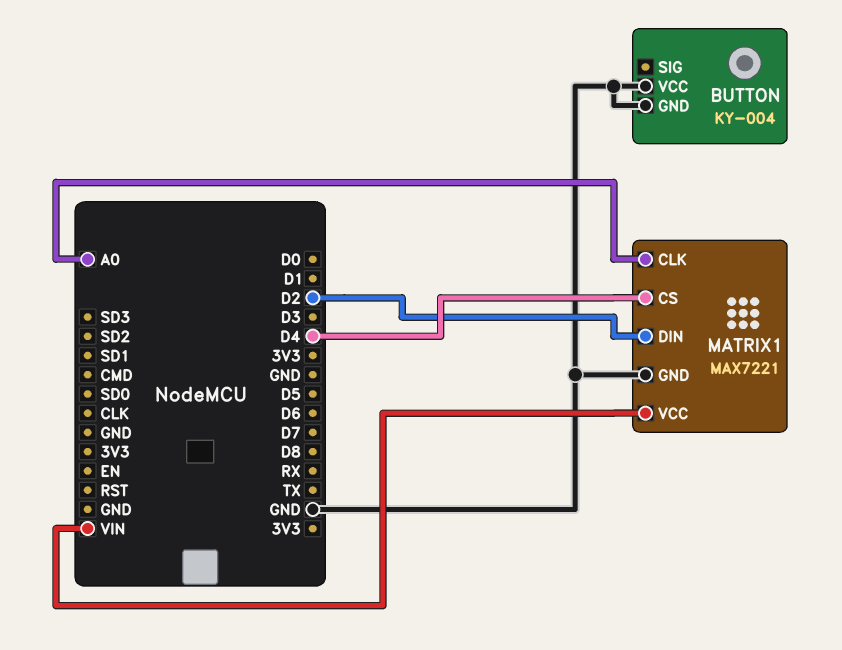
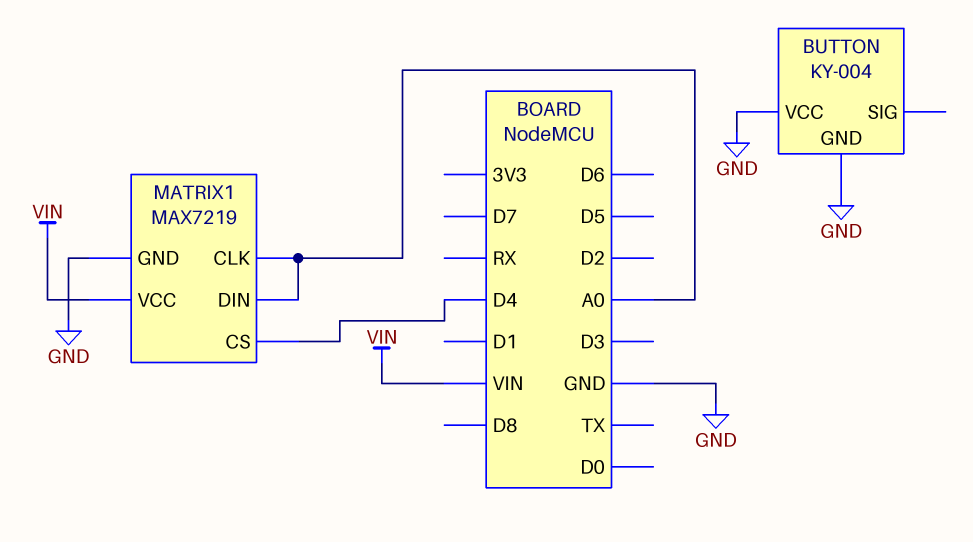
MATRIX1: MAX7221 -> MAX7219
MATRIX1 pin DIN: D2 -> A0

